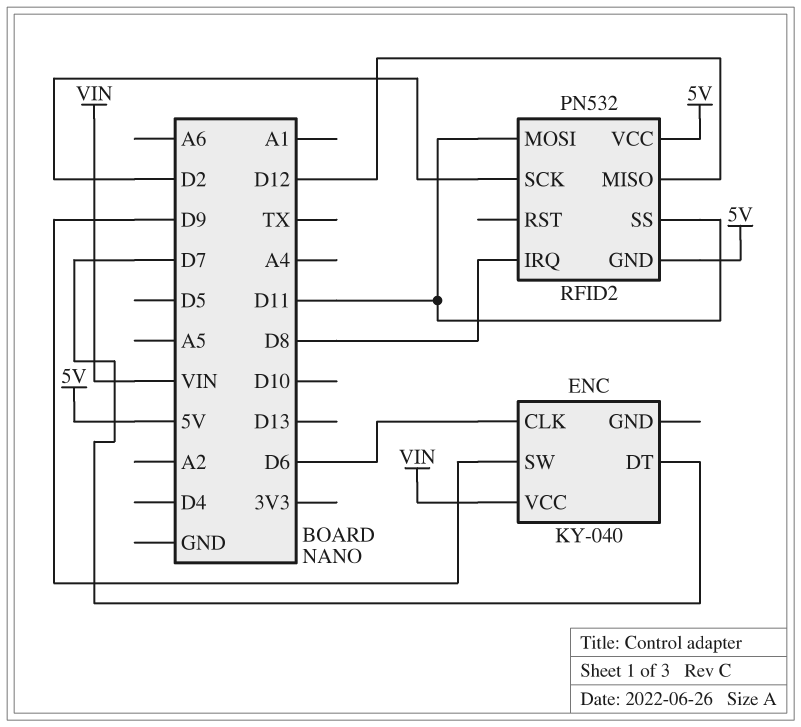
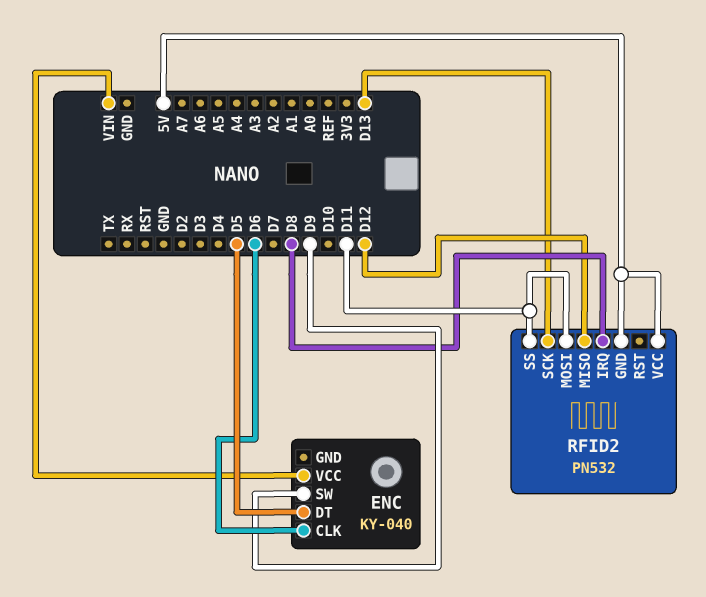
ENC pin DT: D7 -> D5
RFID2 pin SCK: D2 -> D13

